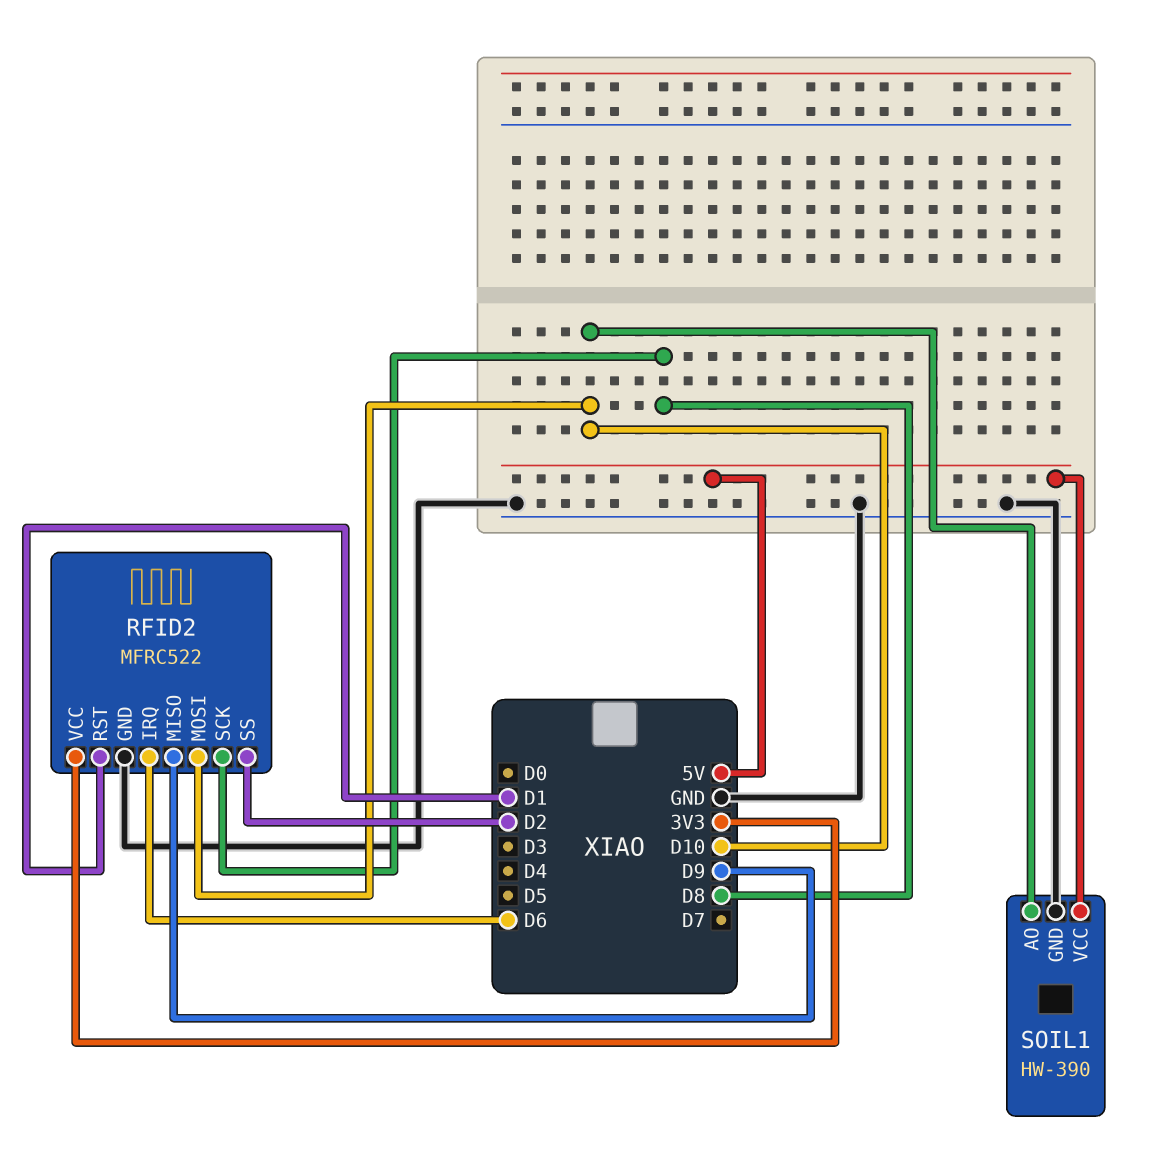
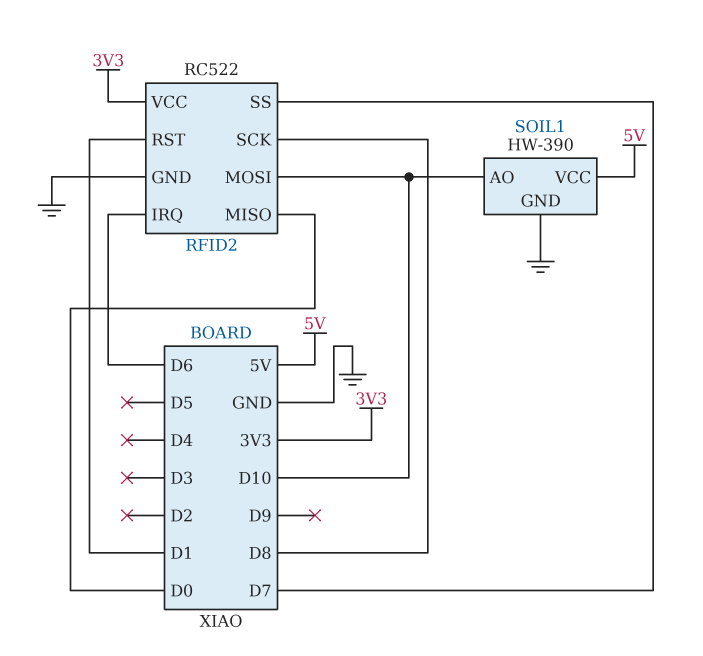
RFID2: MFRC522 -> RC522
RFID2 pin MISO: D9 -> D0
RFID2 pin SS: D2 -> D7

